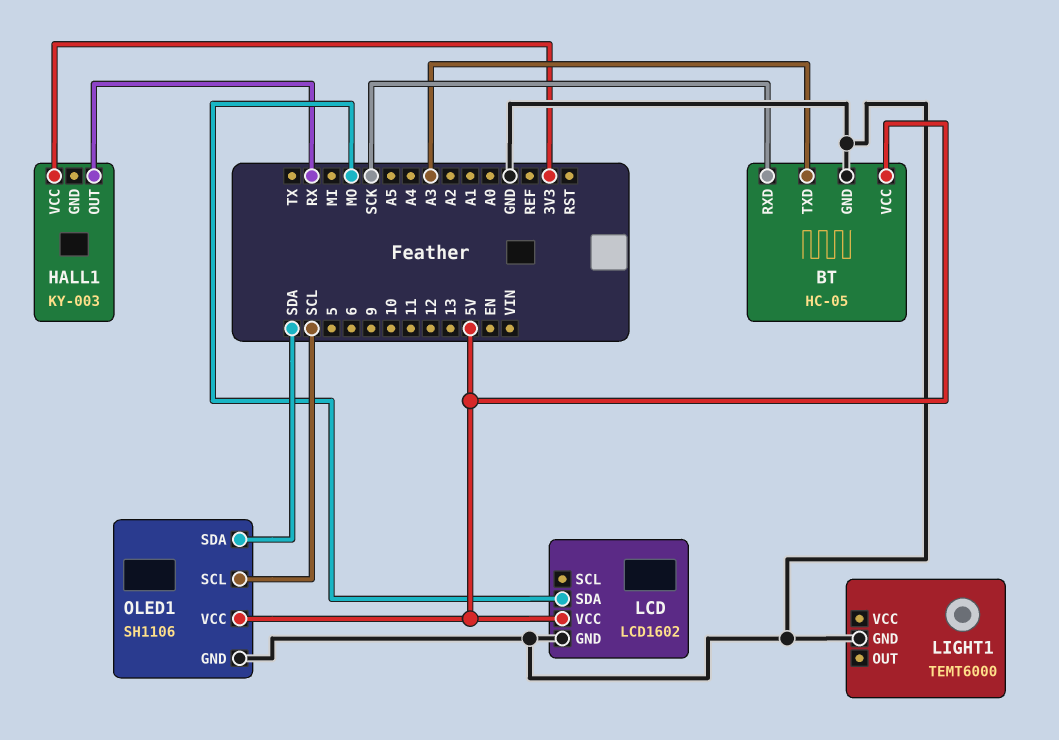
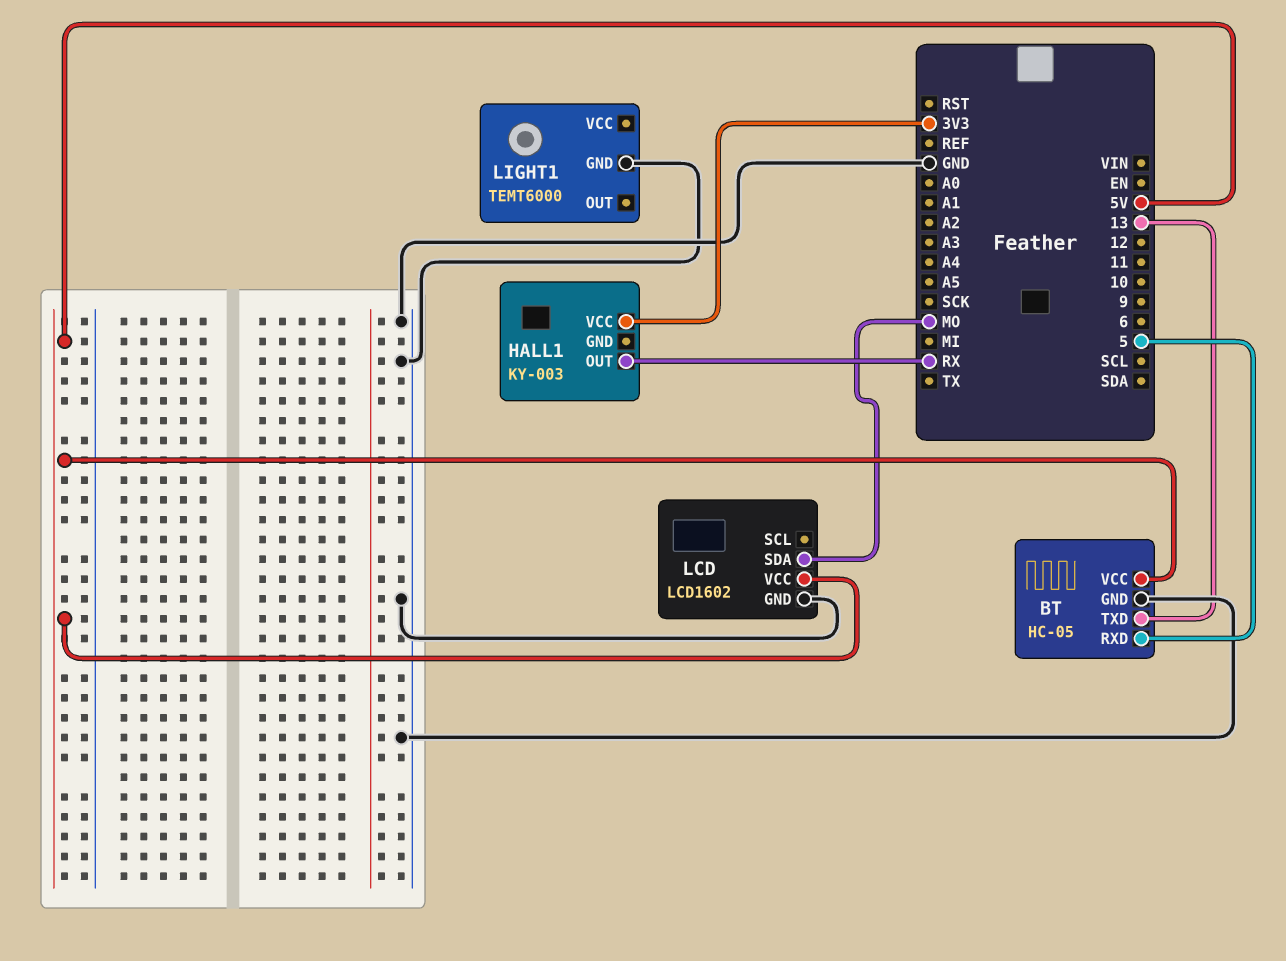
BT pin RXD: SCK -> 5
BT pin TXD: A3 -> 13
OLED1: SH1106 -> none
OLED1 pin GND: GND -> none
OLED1 pin SCL: SCL -> none
OLED1 pin SDA: SDA -> none
OLED1 pin VCC: 5V -> none

